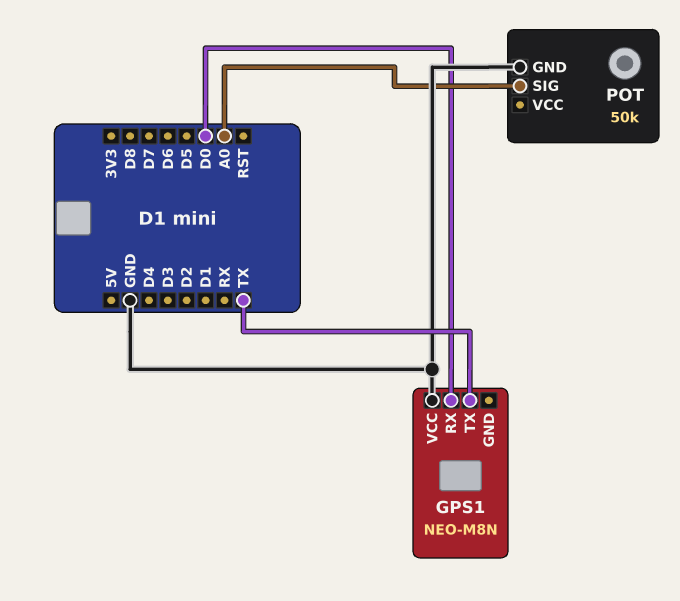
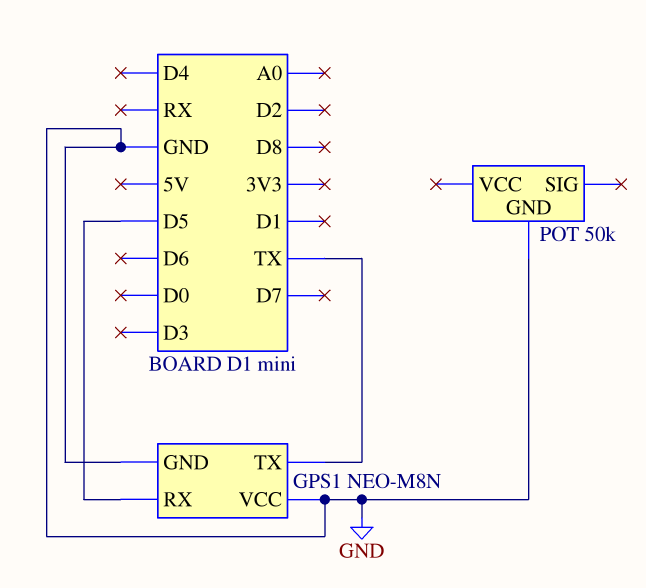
GPS1 pin GND: none -> GND
GPS1 pin RX: D0 -> D5
POT pin SIG: A0 -> none

